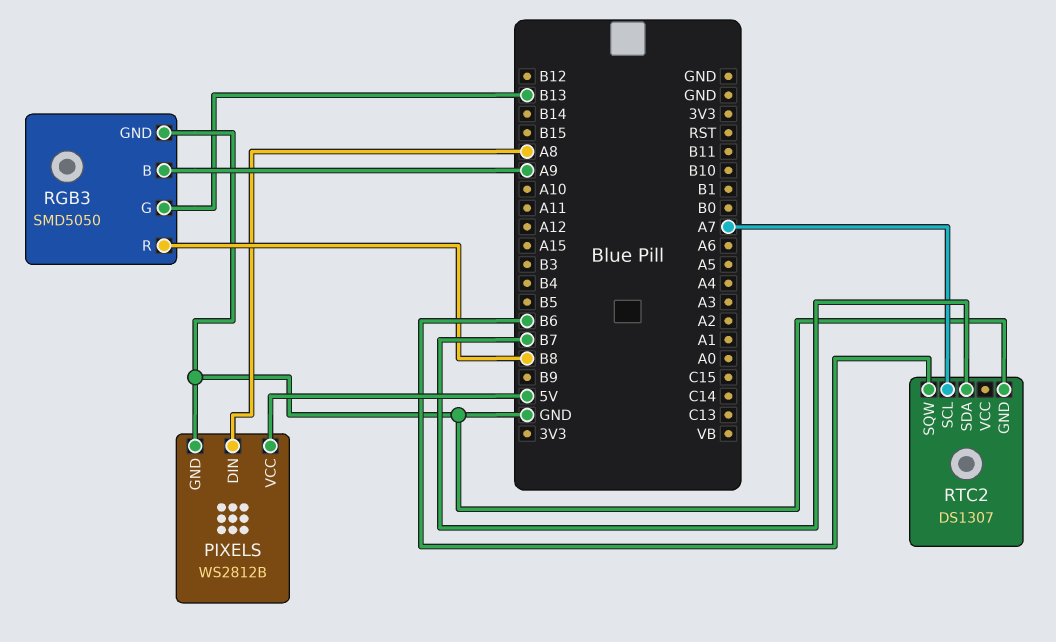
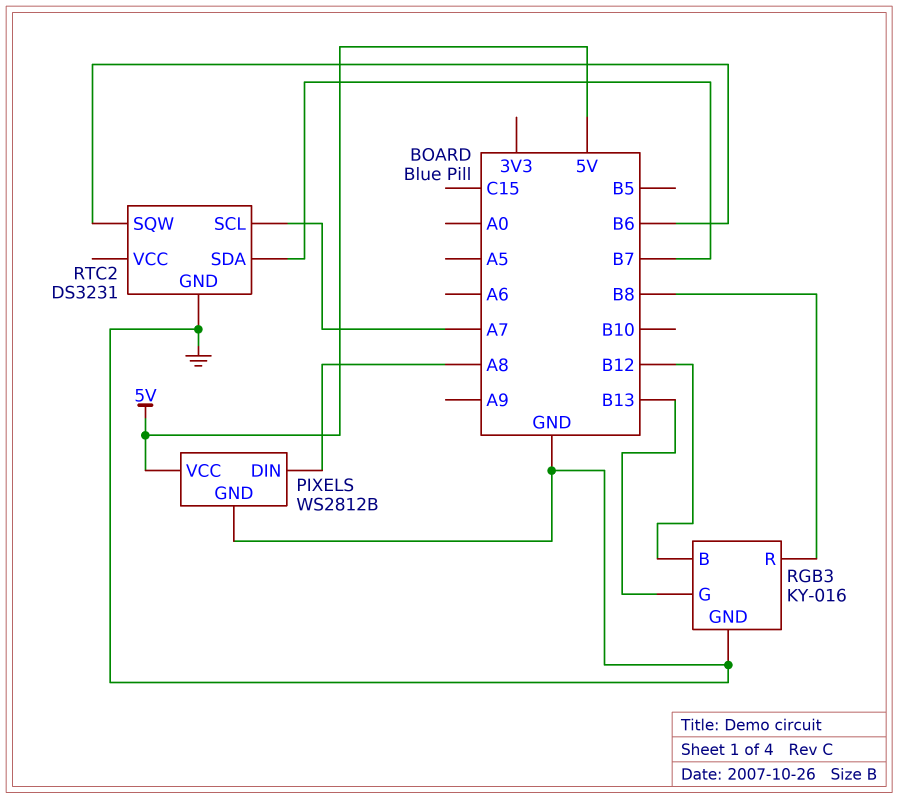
RGB3: SMD5050 -> KY-016
RGB3 pin B: A9 -> B12
RTC2: DS1307 -> DS3231

